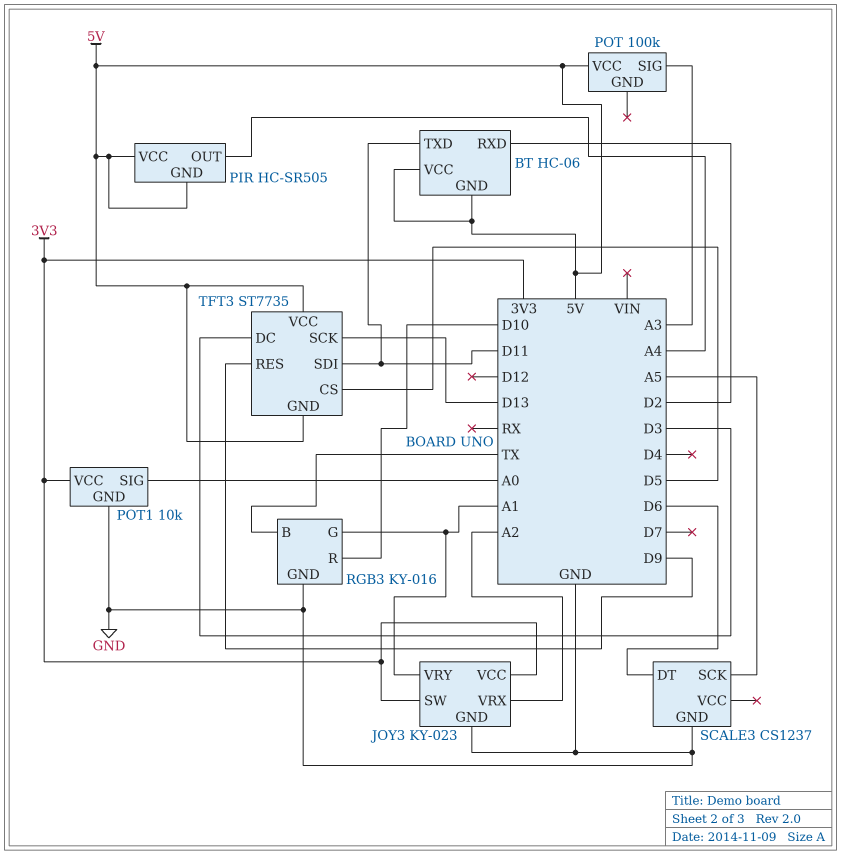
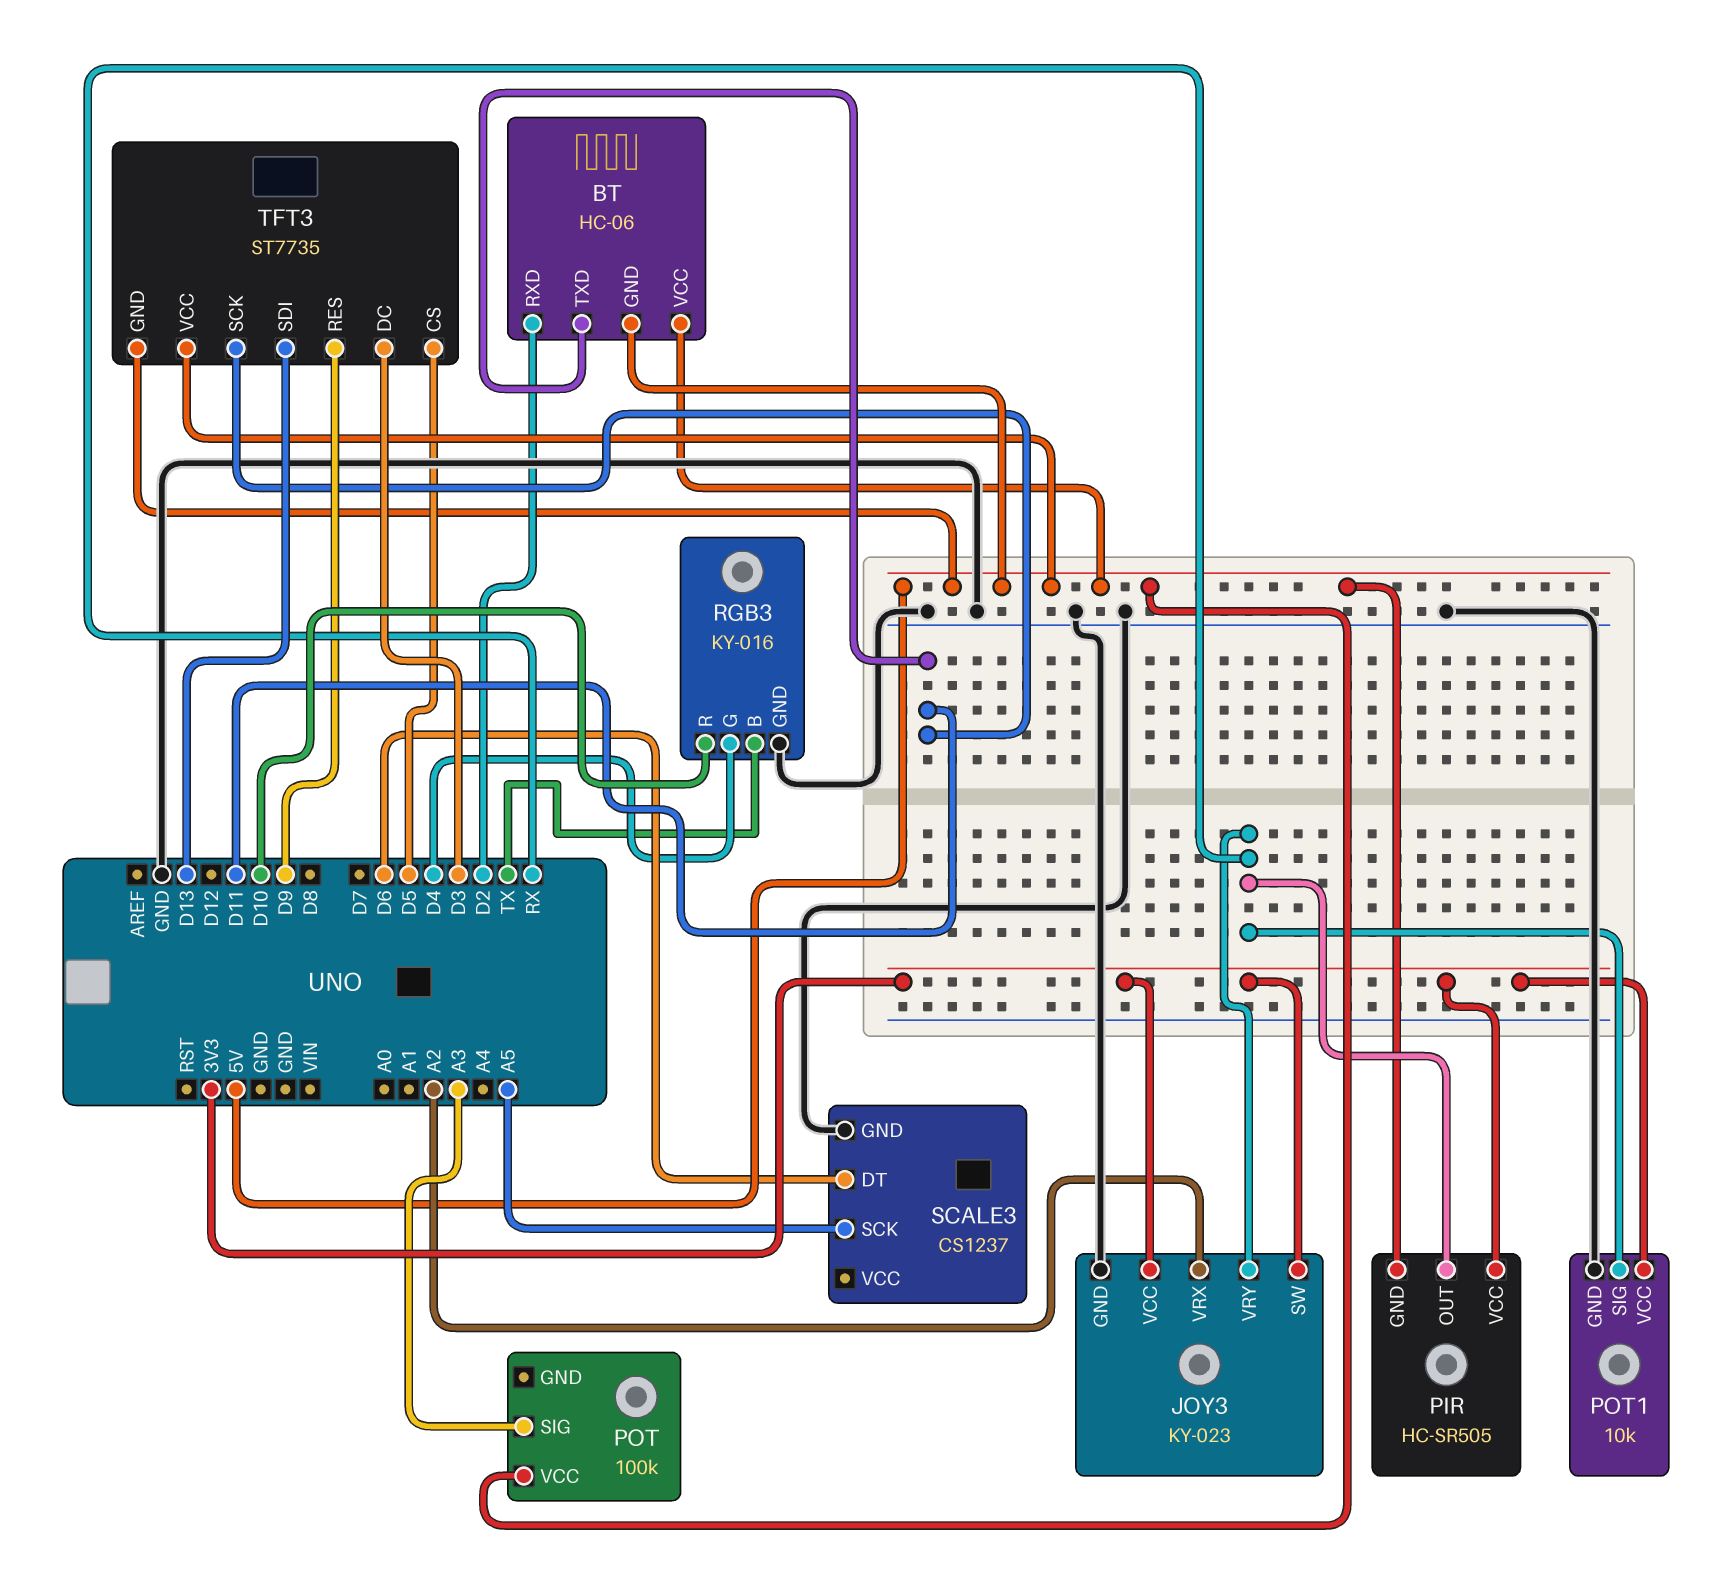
JOY3 pin VRY: A1 -> RX
PIR pin OUT: A4 -> RX
PIR pin VCC: 5V -> 3V3
POT1 pin SIG: A0 -> RX
RGB3 pin G: A1 -> D4
TFT3 pin SCK: D13 -> D11
TFT3 pin SDI: D11 -> D13

